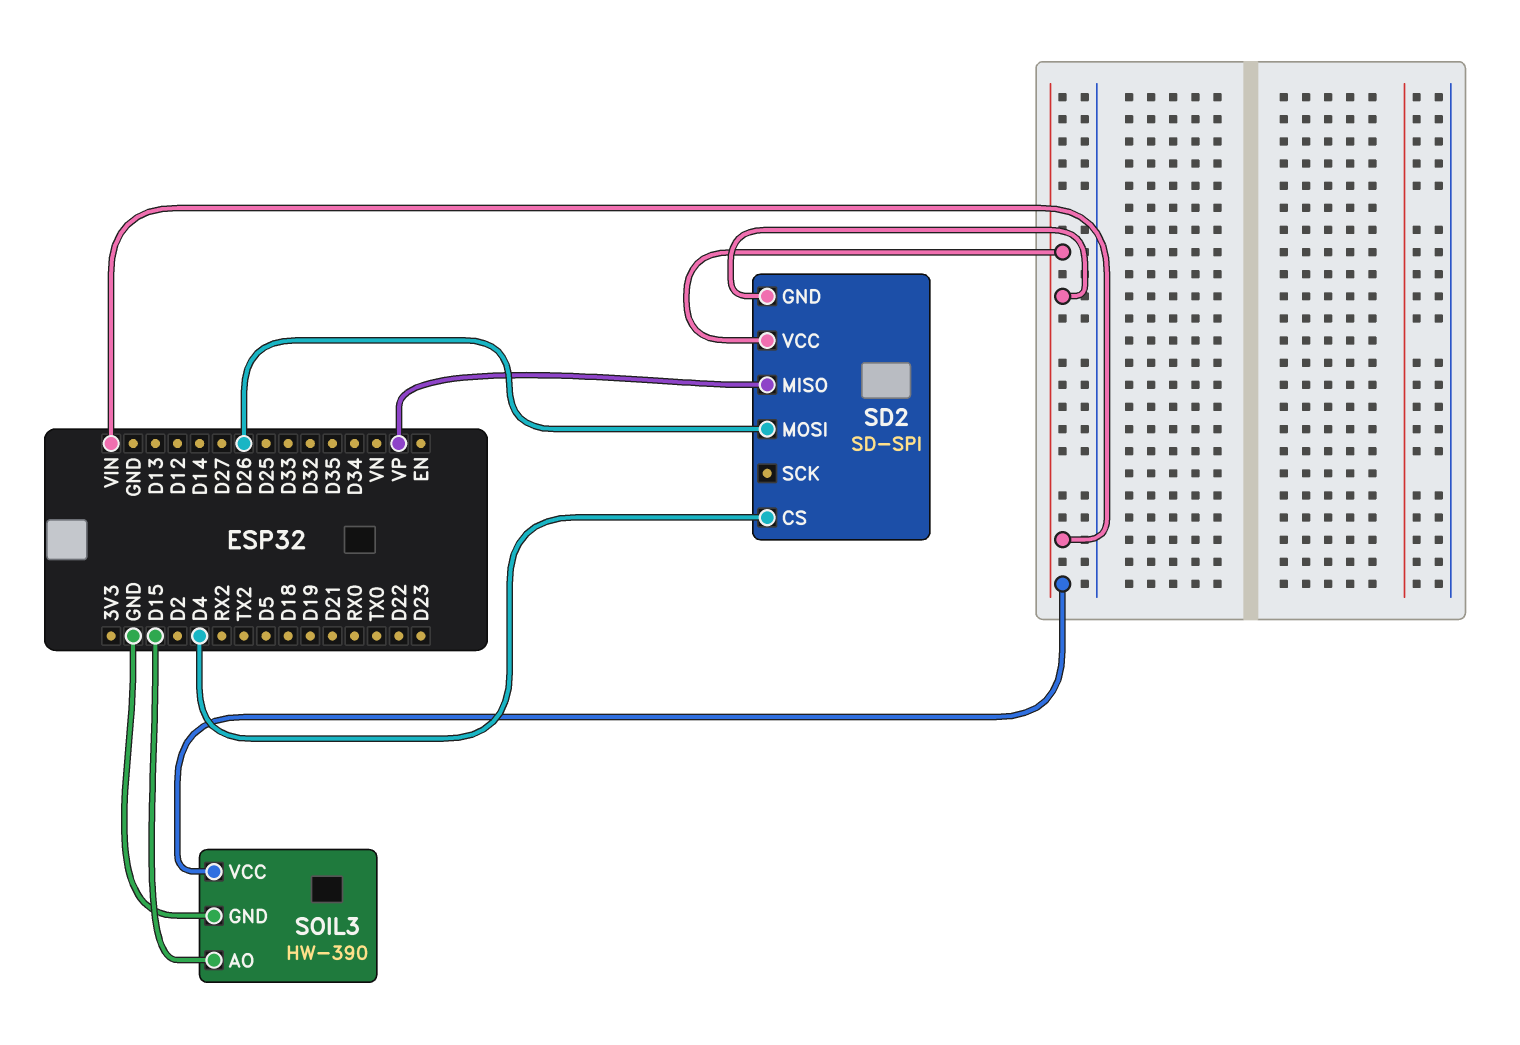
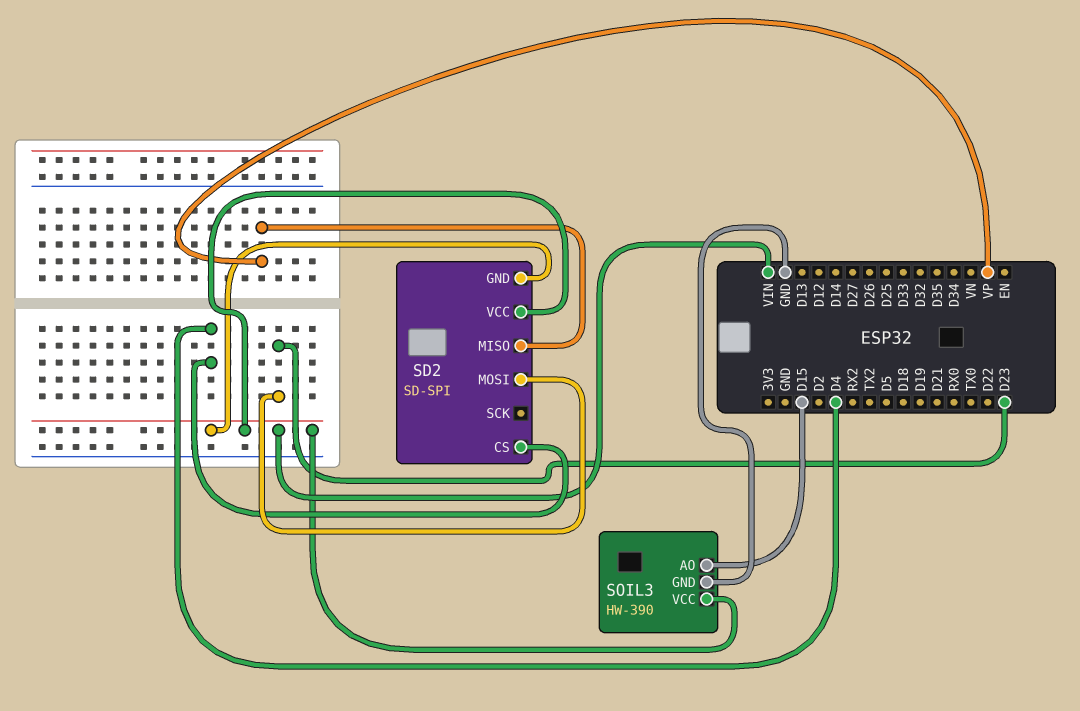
SD2 pin MOSI: D26 -> D23

